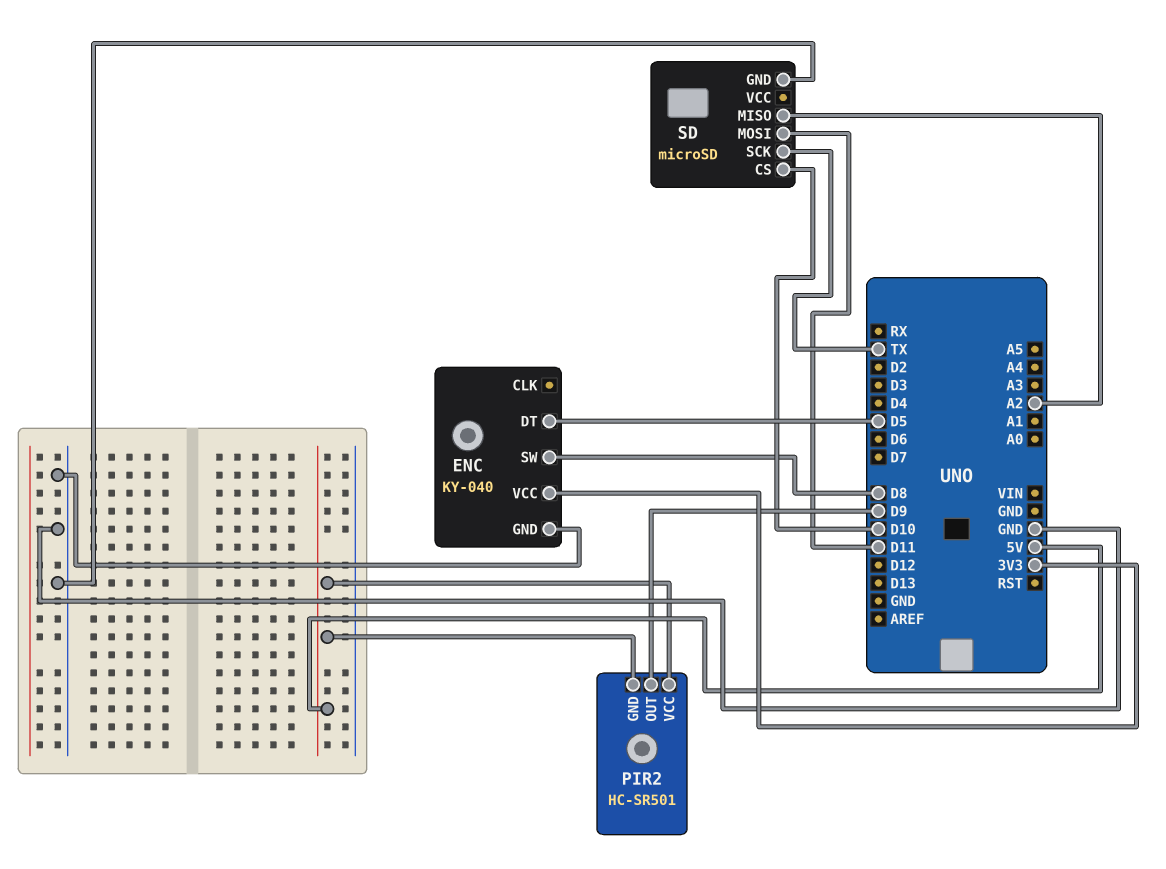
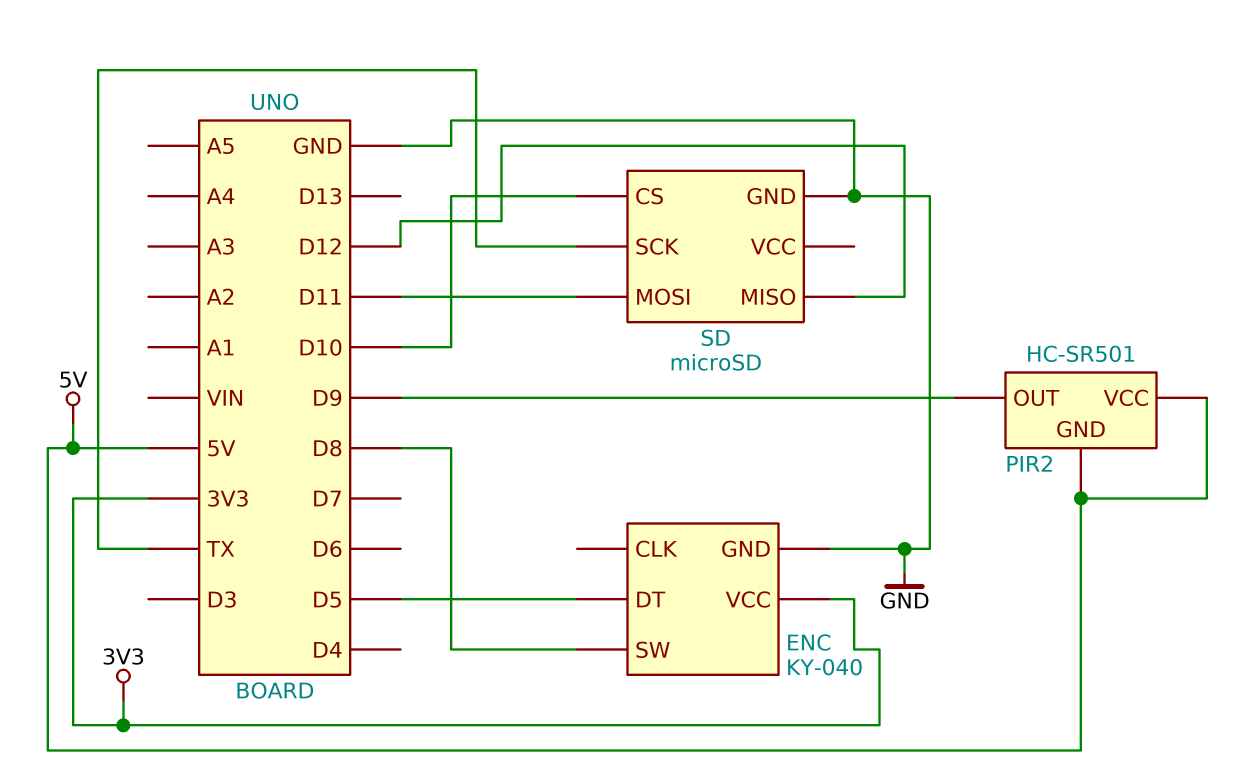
SD pin MISO: A2 -> D12

